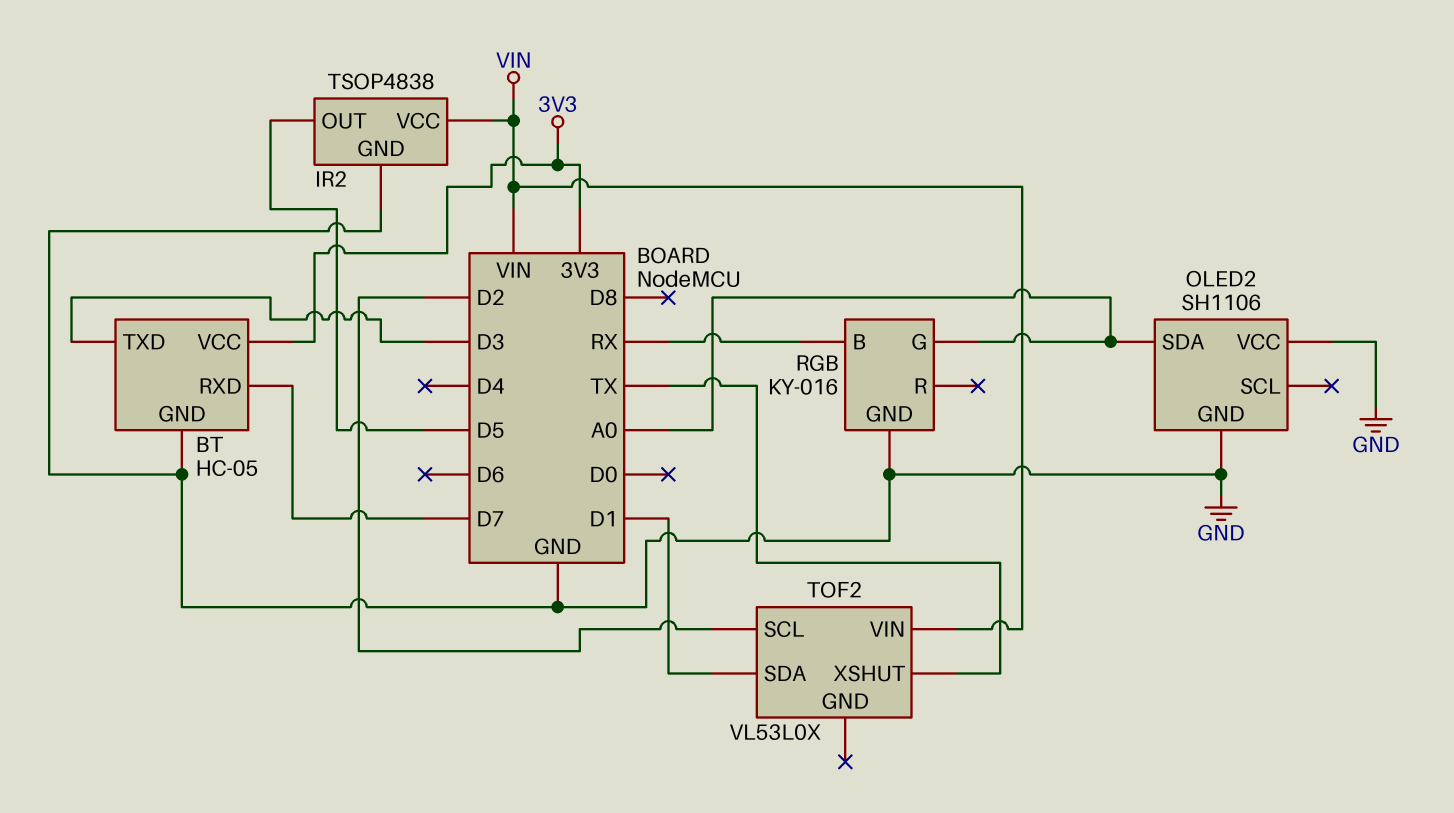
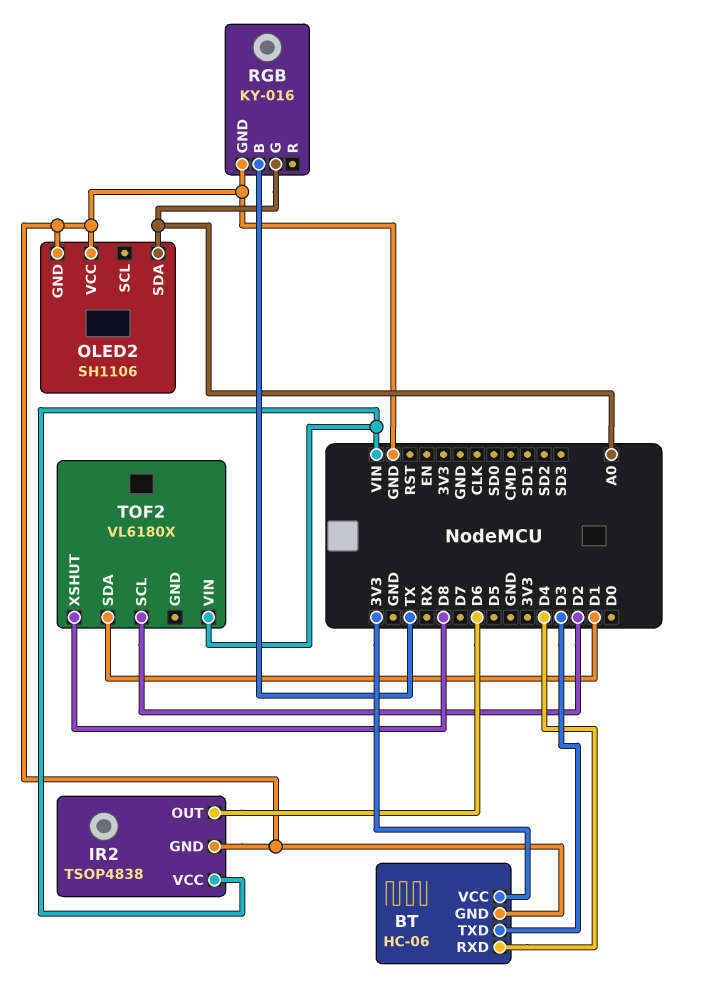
BT: HC-05 -> HC-06
BT pin RXD: D7 -> D4
IR2 pin OUT: D5 -> D6
RGB pin B: RX -> TX
TOF2: VL53L0X -> VL6180X
TOF2 pin XSHUT: TX -> D8

